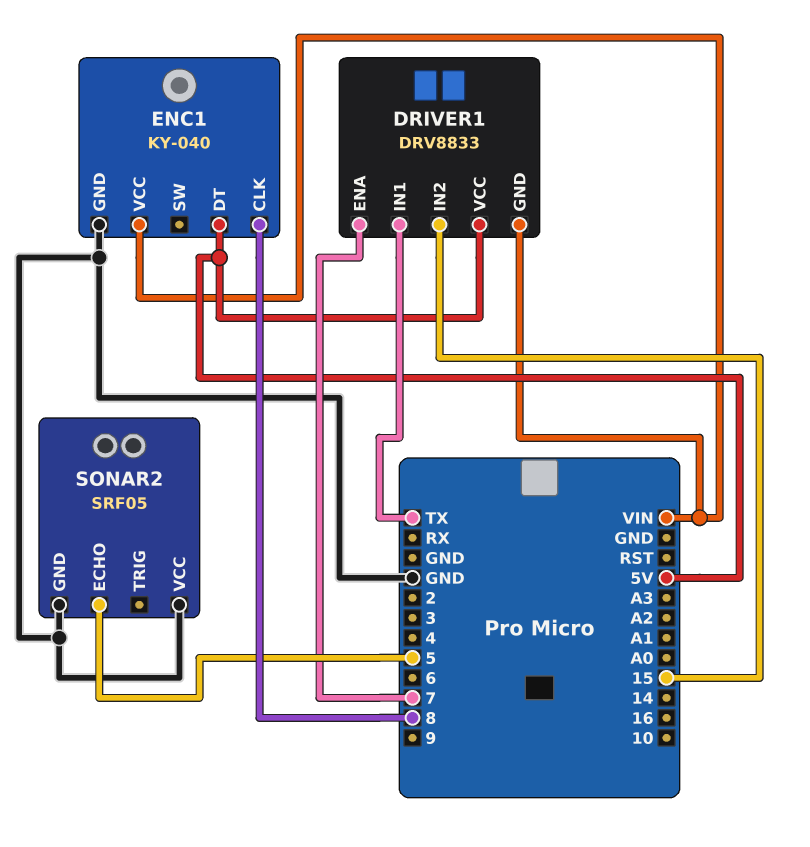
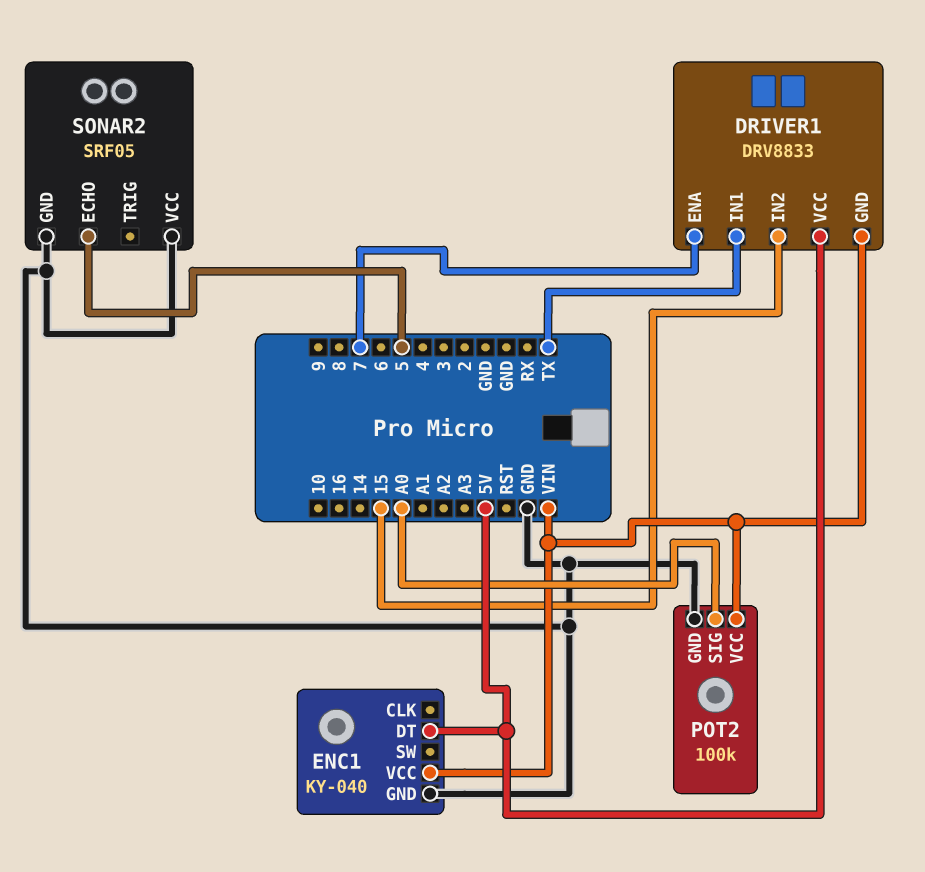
ENC1 pin CLK: 8 -> none
POT2: none -> 100k
POT2 pin GND: none -> GND
POT2 pin SIG: none -> A0
POT2 pin VCC: none -> VIN

